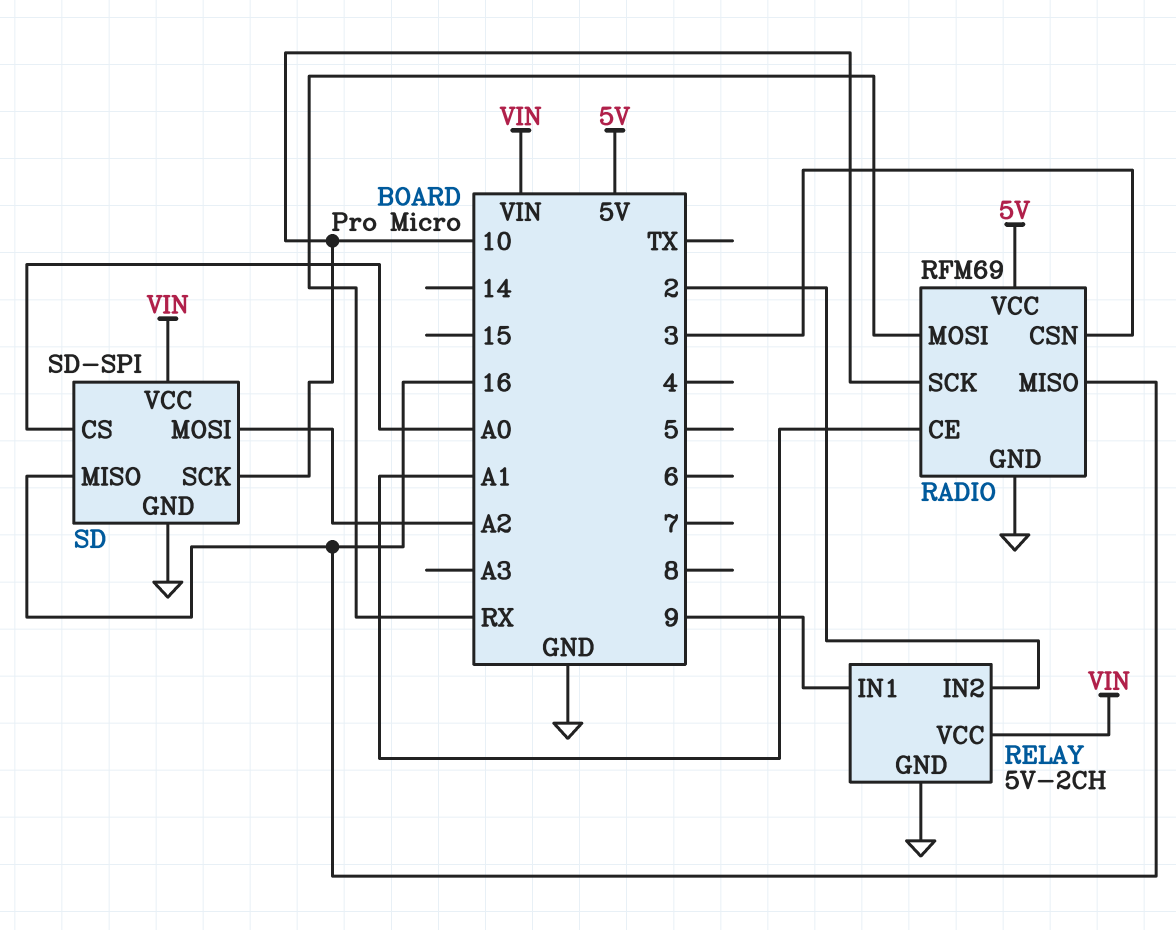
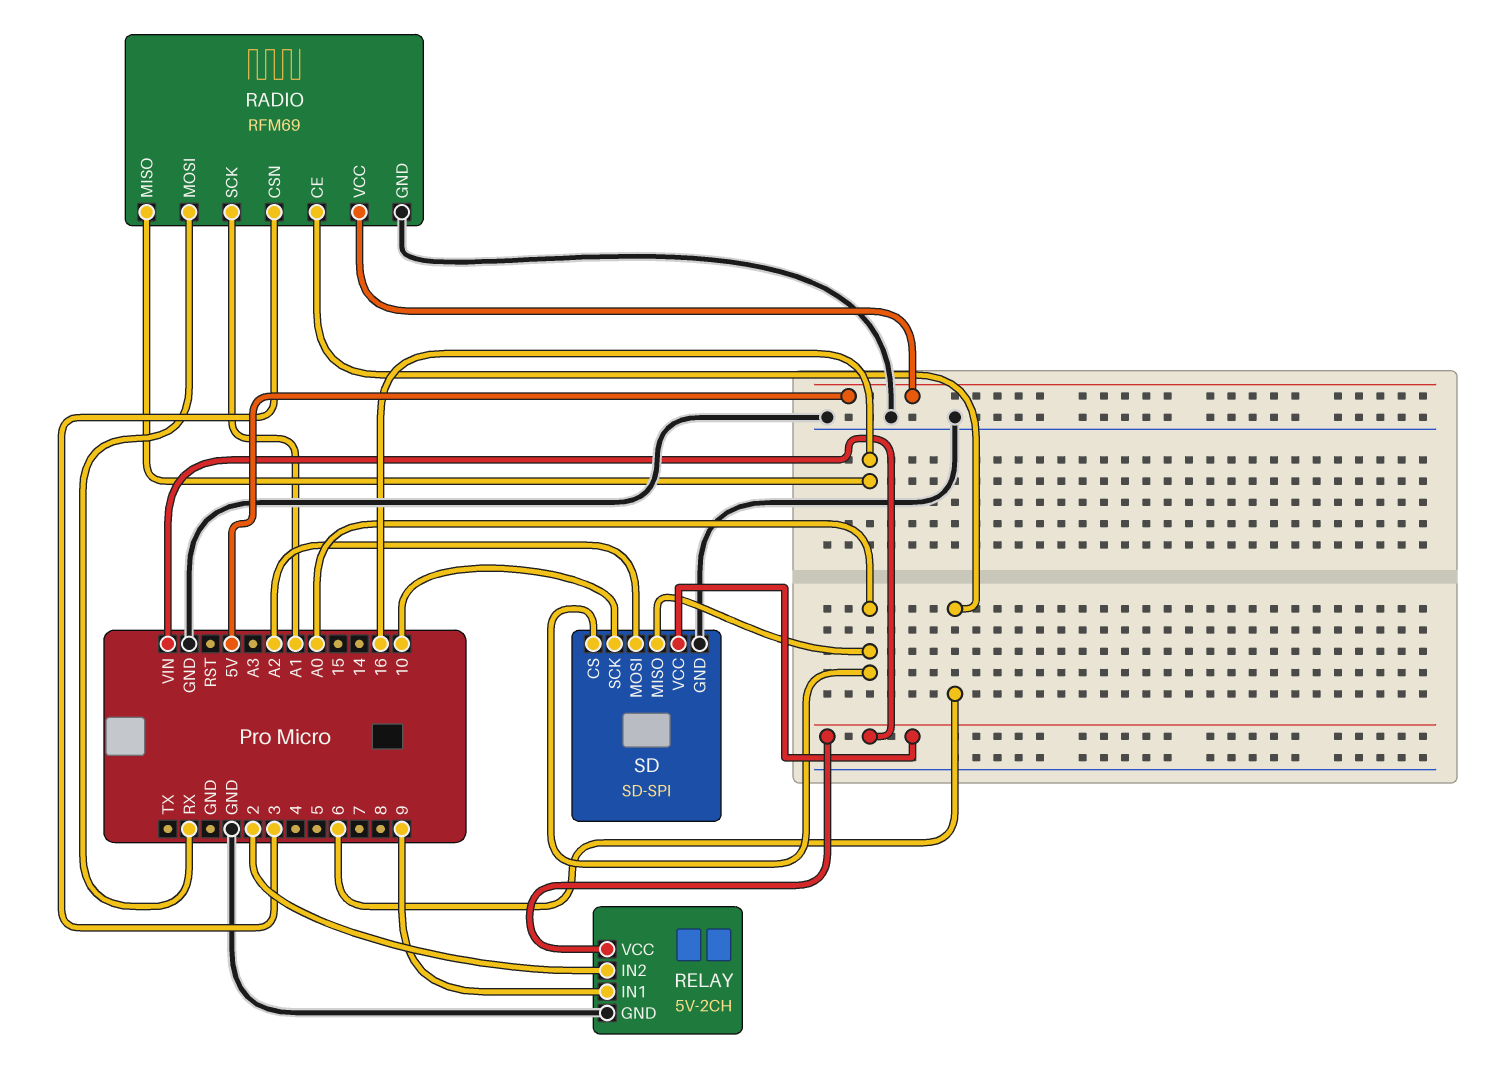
RADIO pin CE: A1 -> 6
RADIO pin SCK: 10 -> A1
SD pin MISO: 16 -> A0

